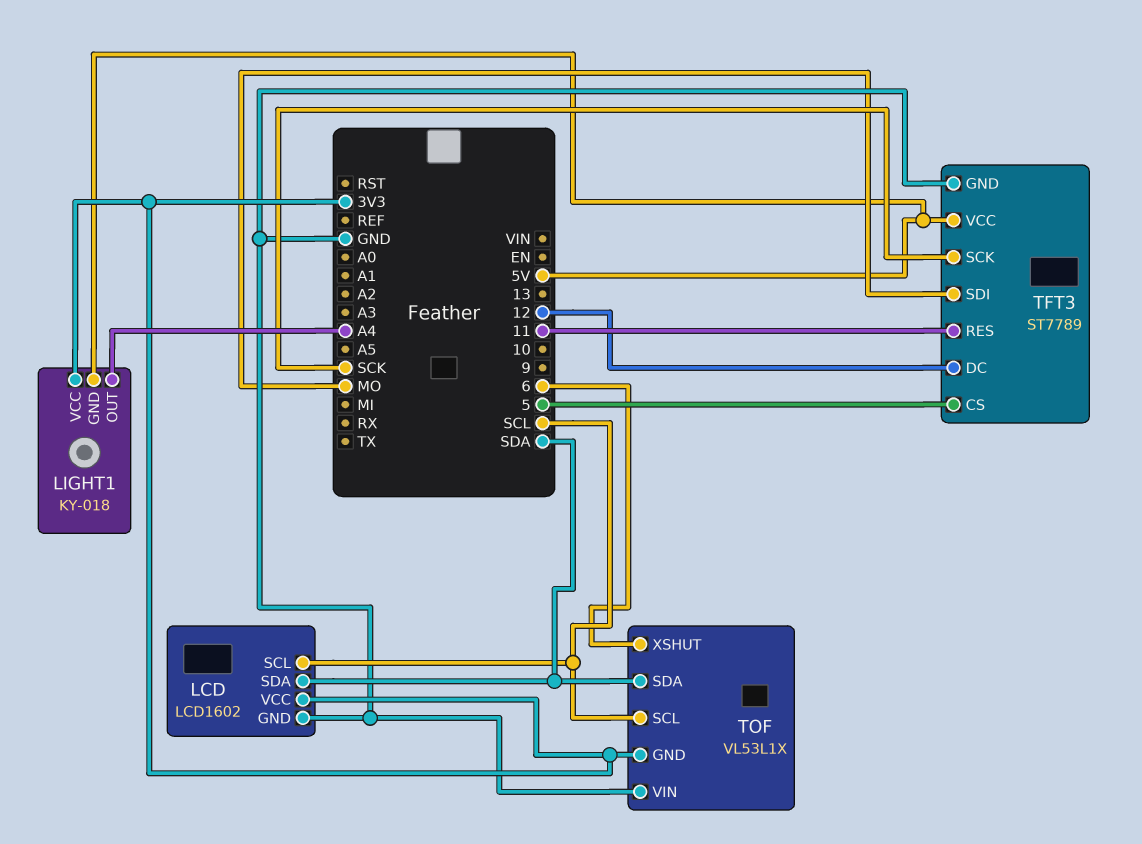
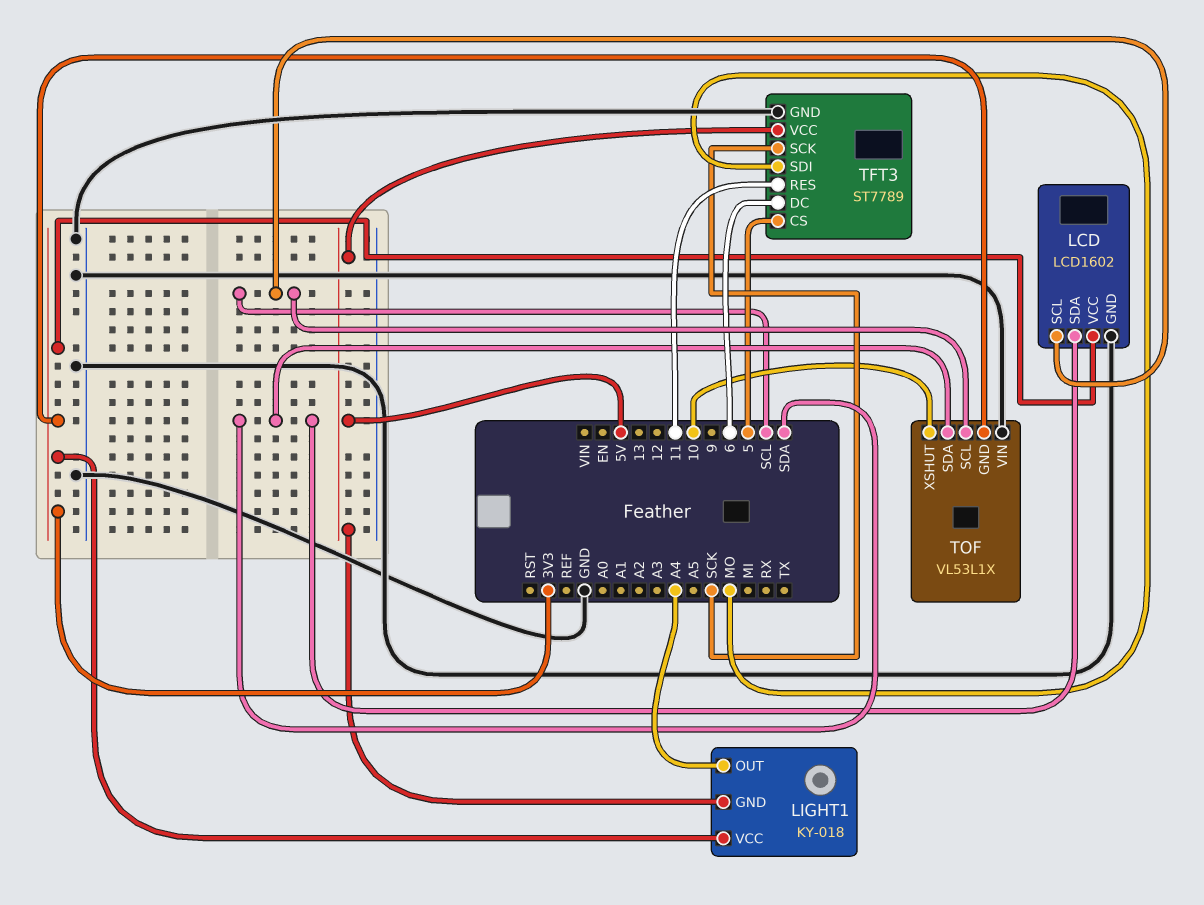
TFT3 pin DC: 12 -> 6
TOF pin XSHUT: 6 -> 10

